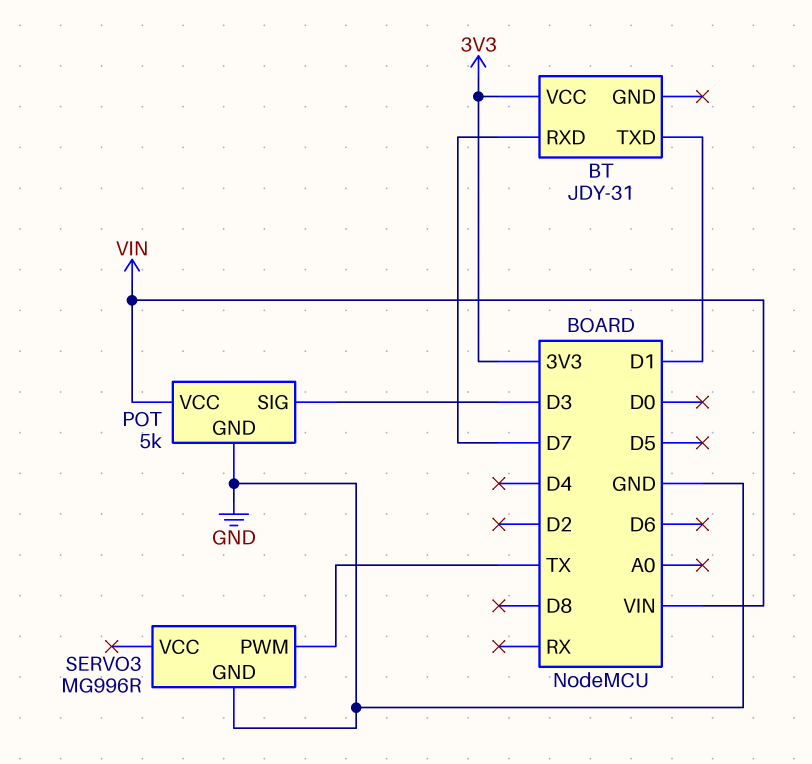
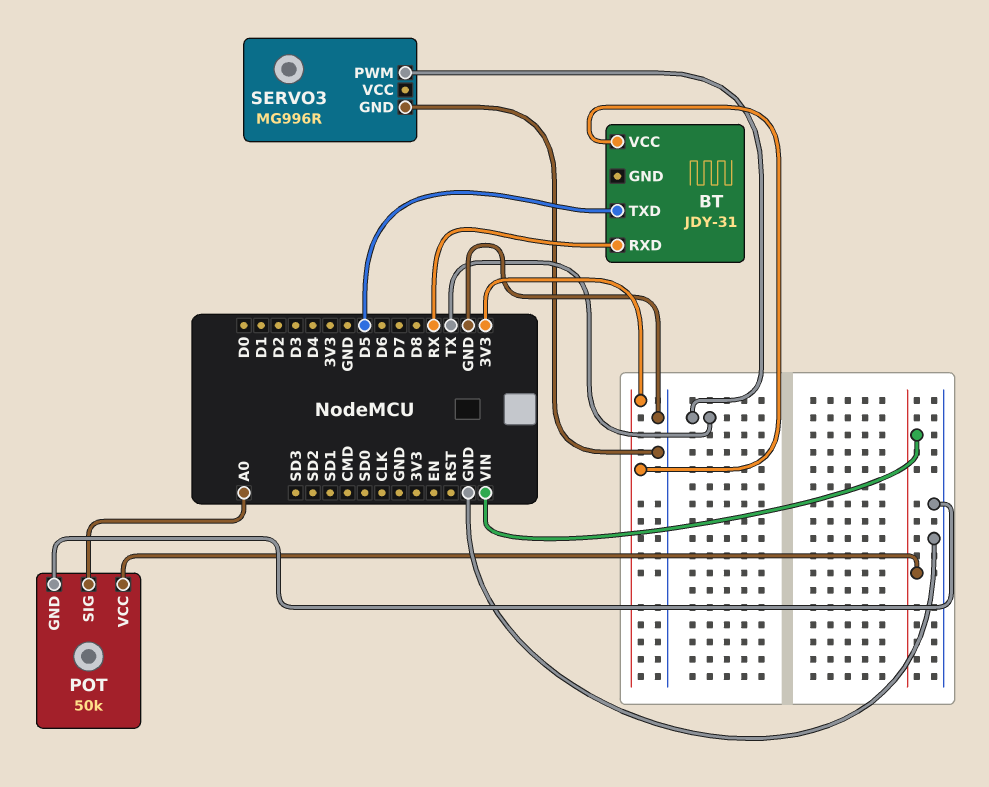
BT pin RXD: D7 -> RX
BT pin TXD: D1 -> D5
POT: 5k -> 50k
POT pin SIG: D3 -> A0

